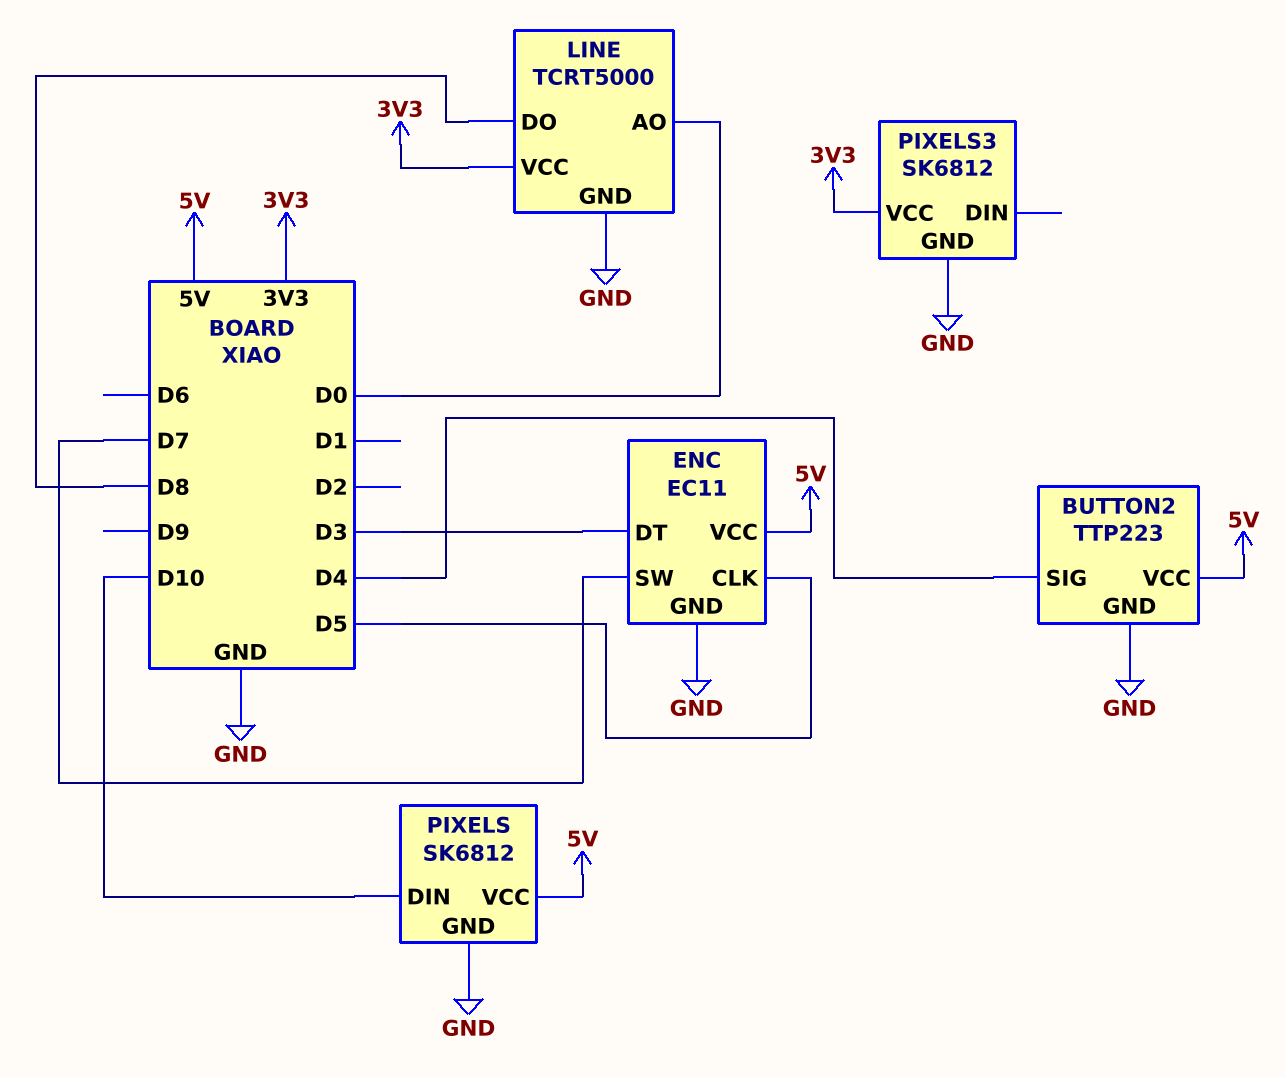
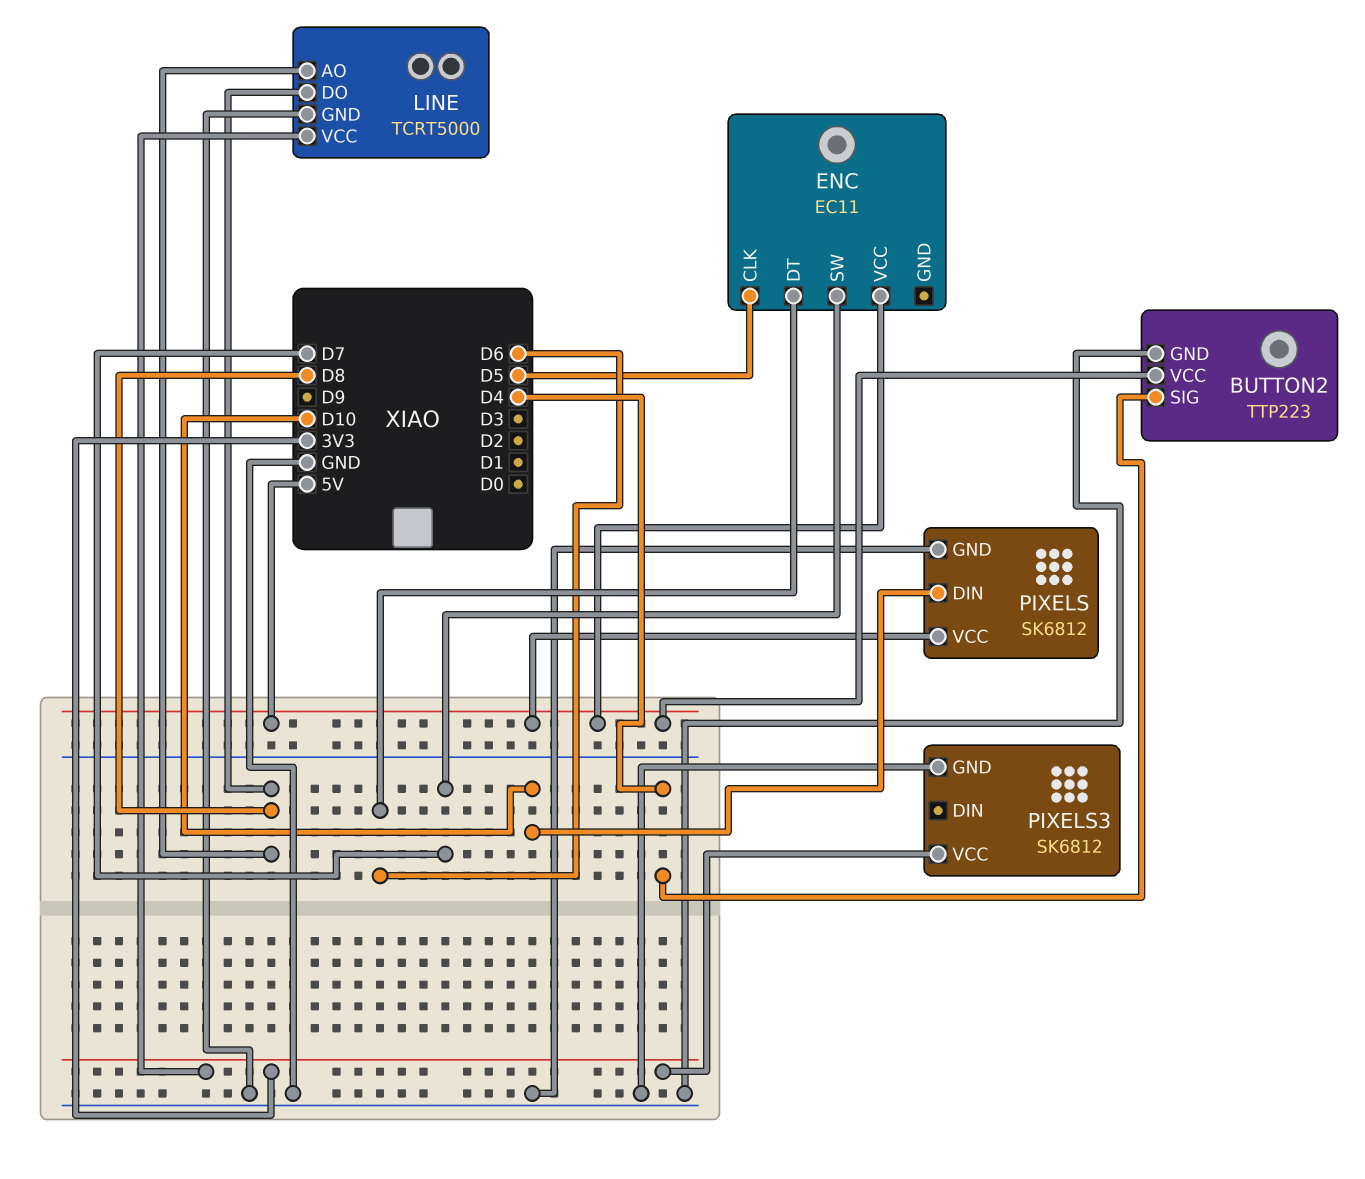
ENC pin DT: D3 -> D6
ENC pin GND: GND -> none
LINE pin AO: D0 -> D8

